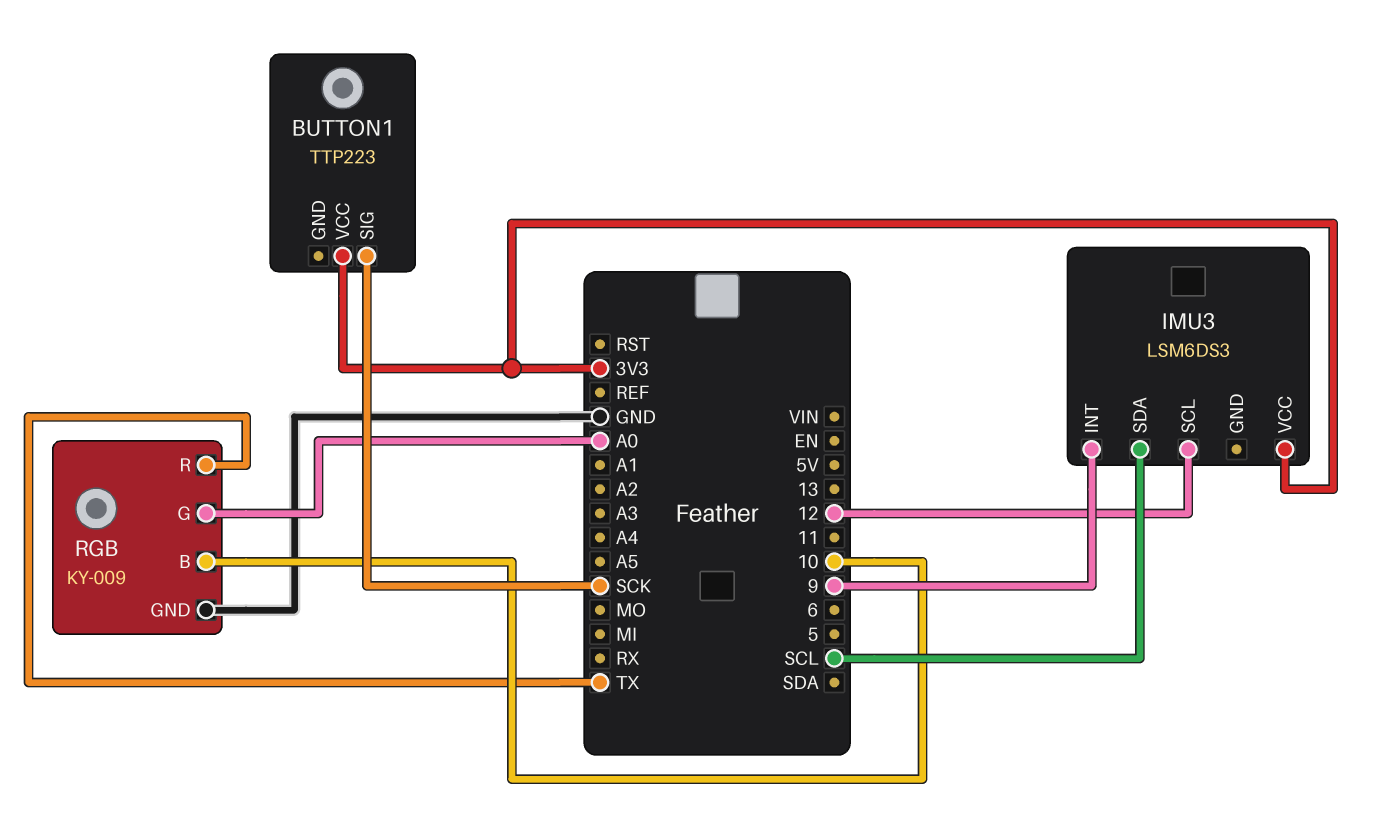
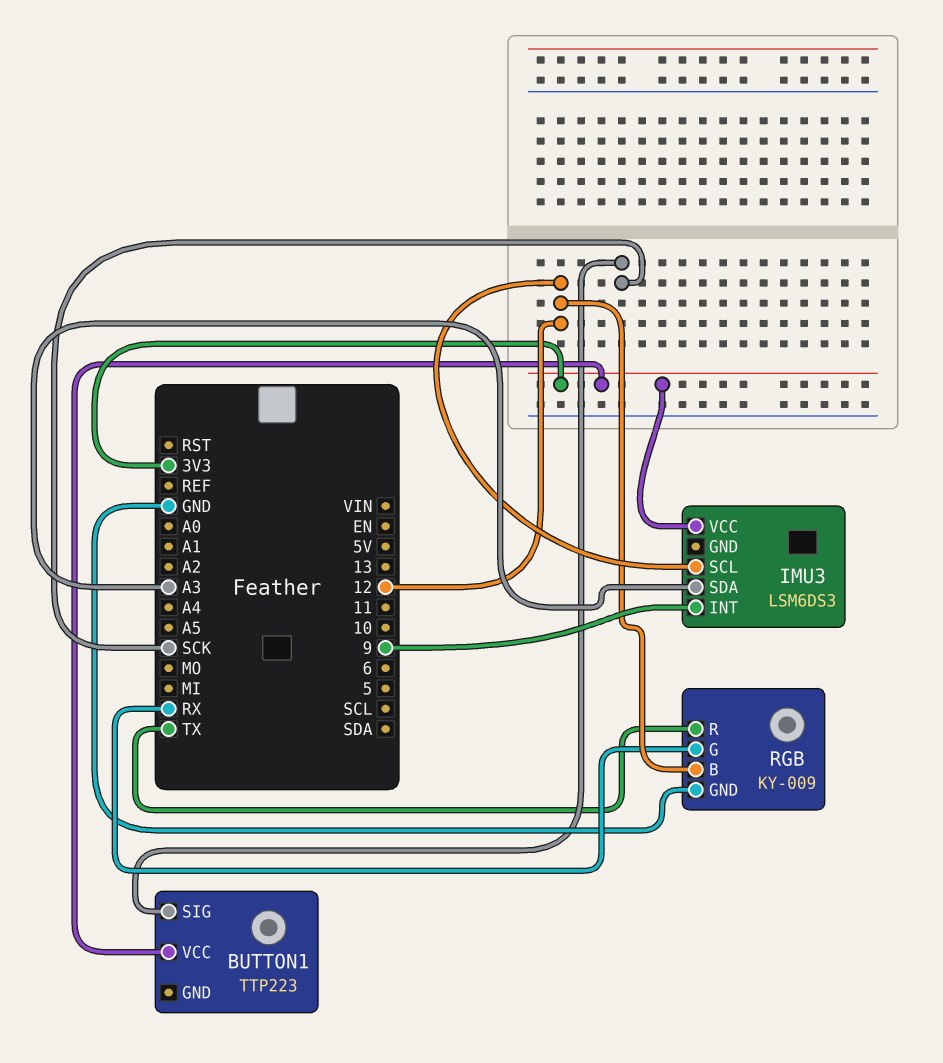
IMU3 pin SDA: SCL -> A3
RGB pin B: 10 -> 12
RGB pin G: A0 -> RX

